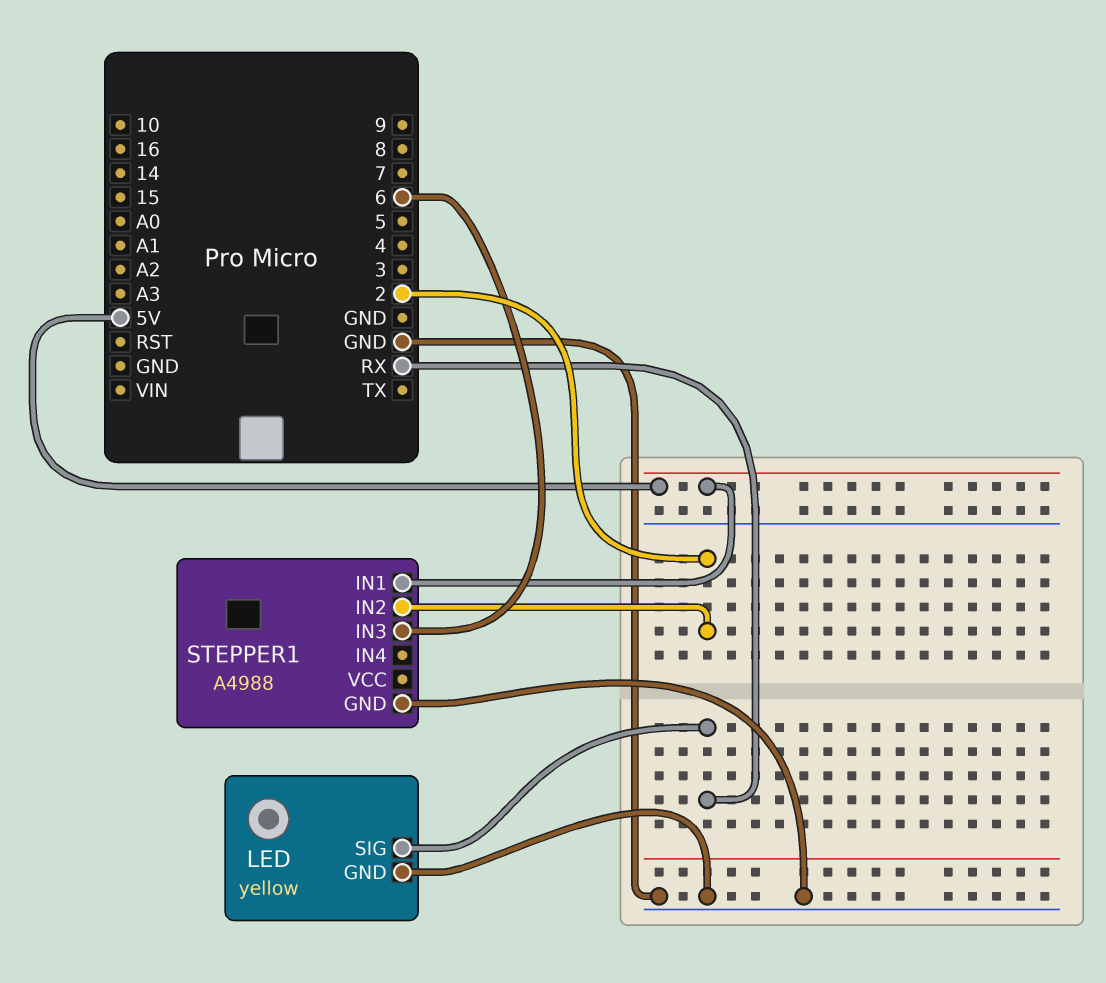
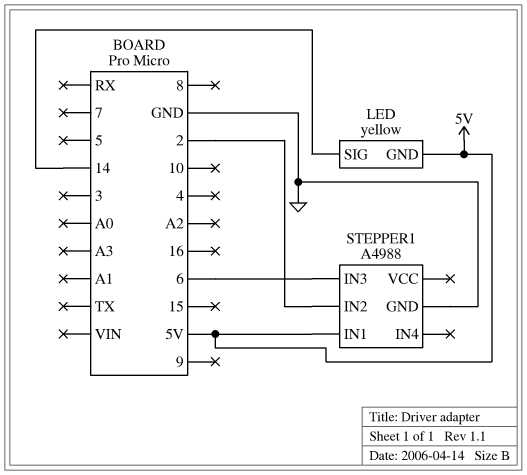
LED pin GND: GND -> 5V
LED pin SIG: RX -> 14

